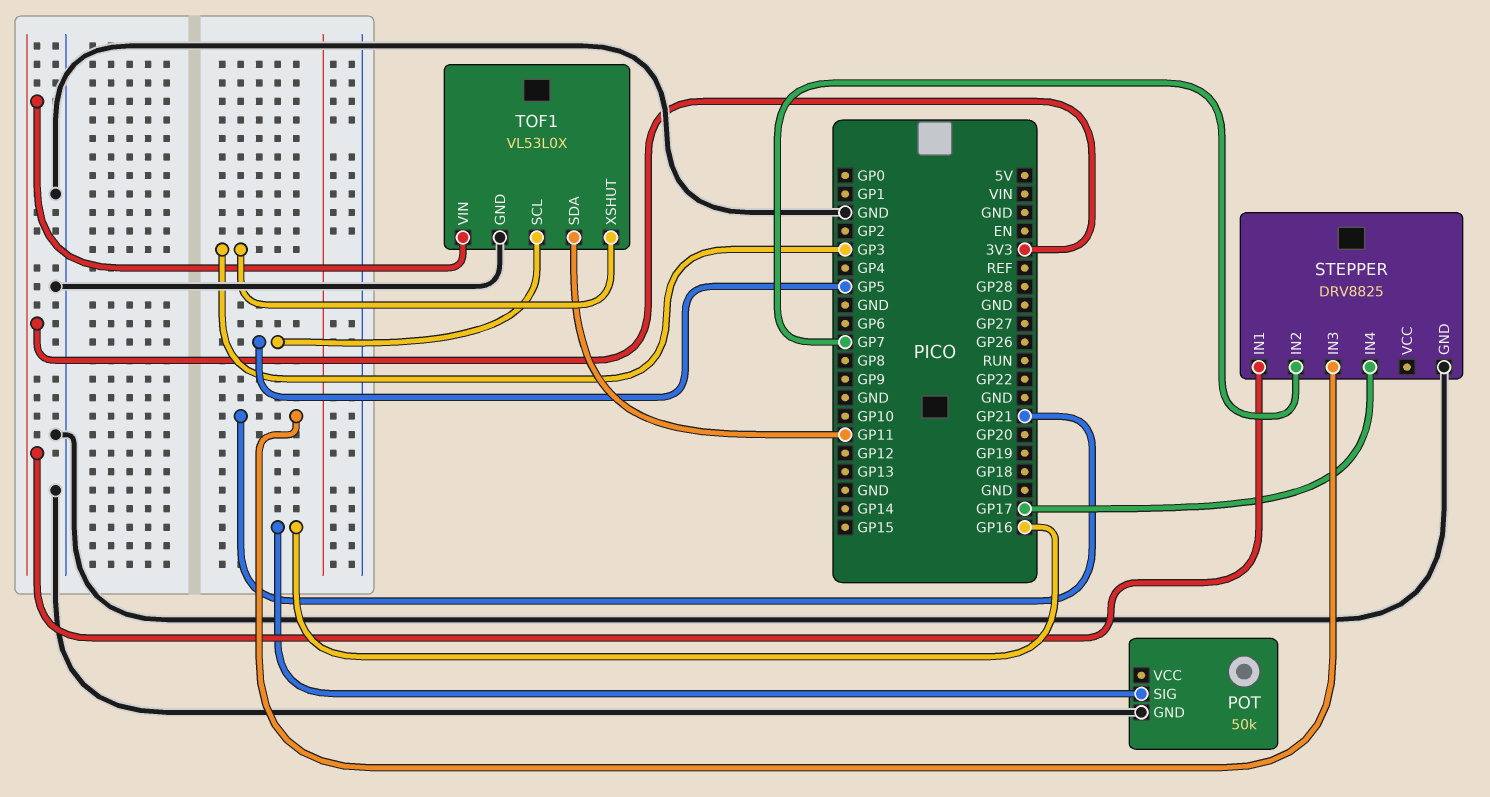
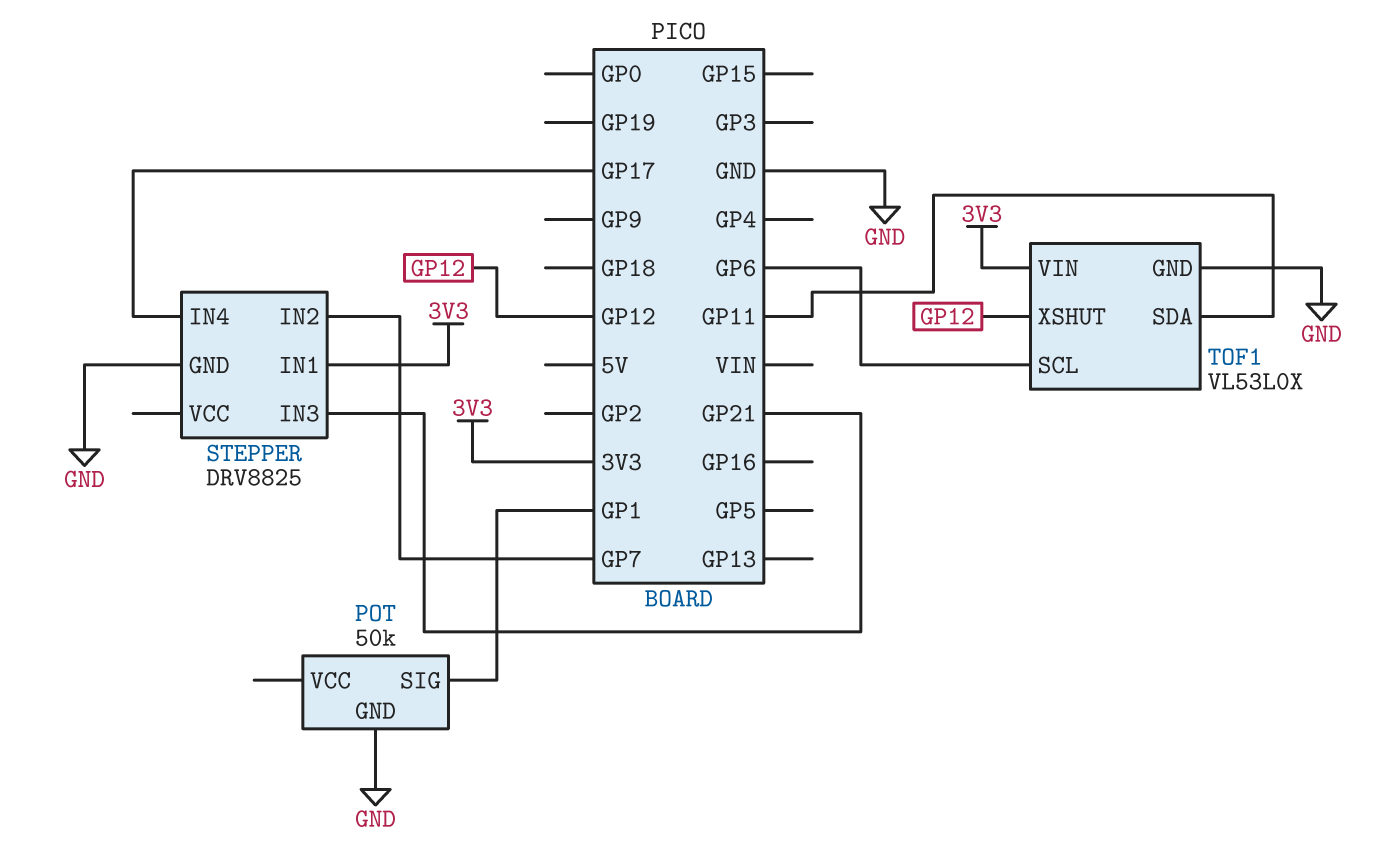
POT pin SIG: GP16 -> GP1
TOF1 pin SCL: GP5 -> GP6
TOF1 pin XSHUT: GP3 -> GP12

